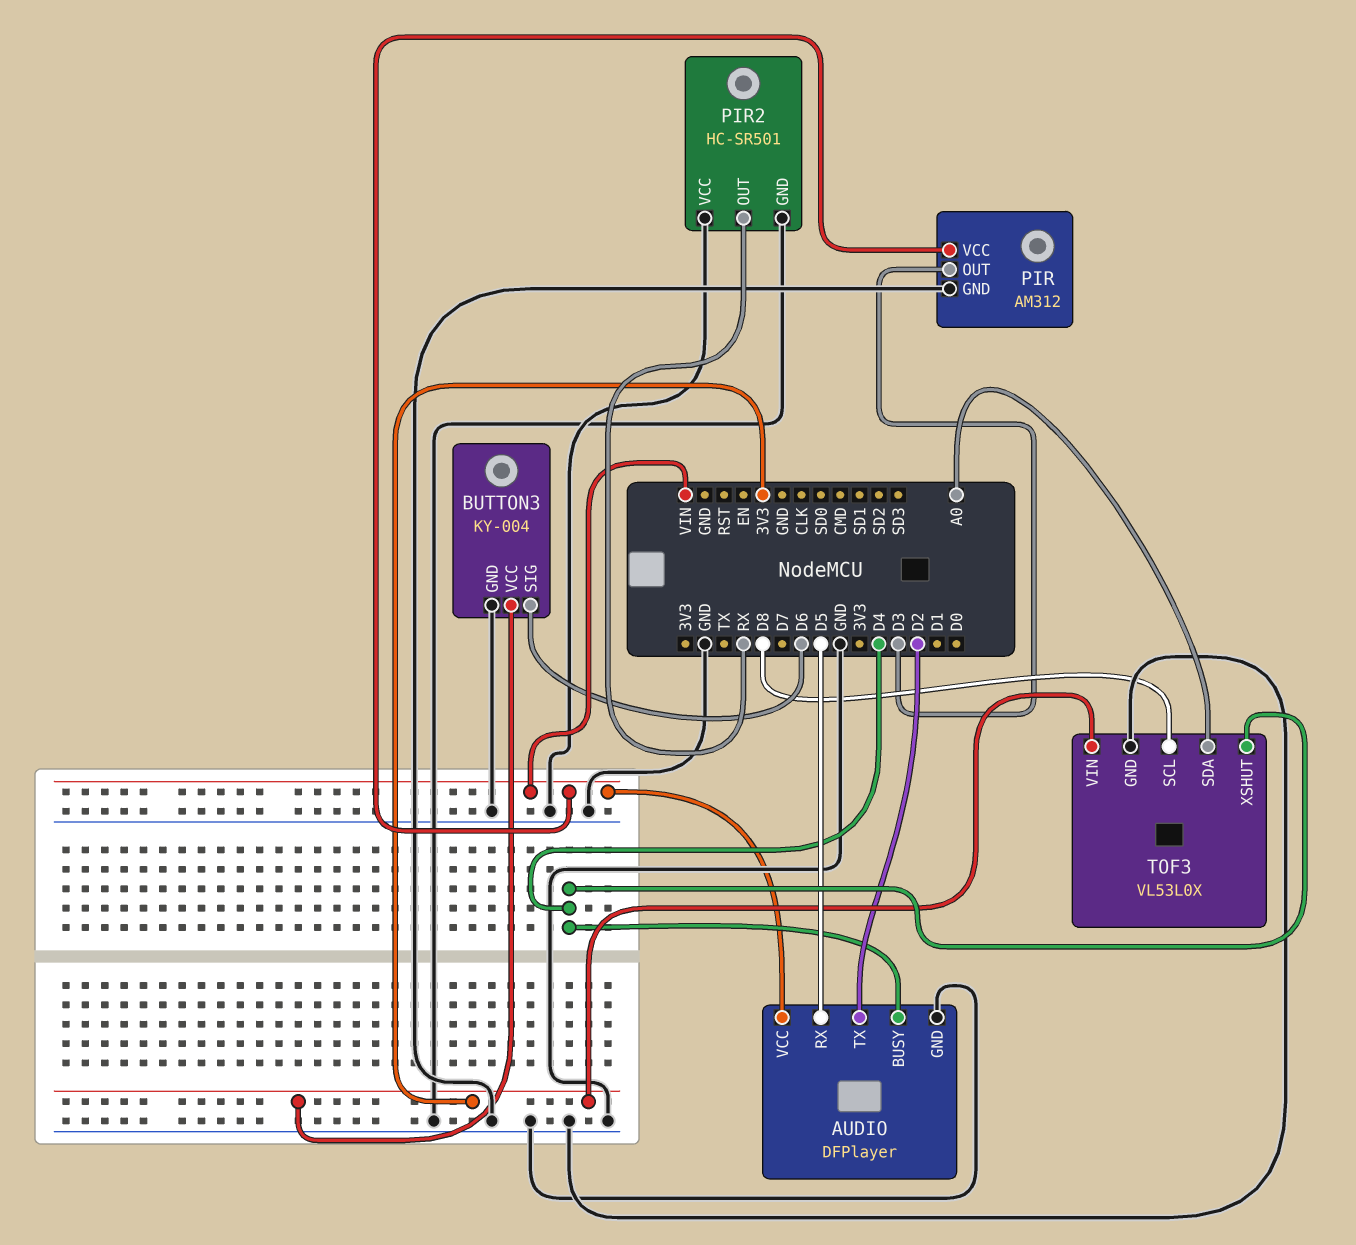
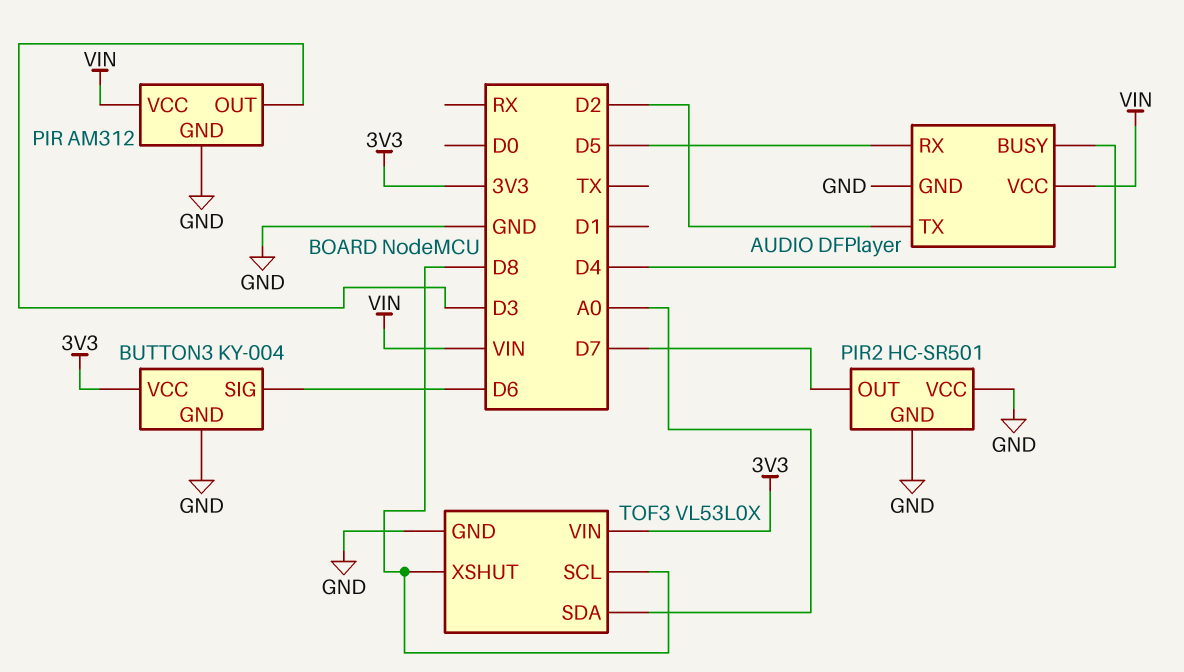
PIR2 pin OUT: RX -> D7
TOF3 pin XSHUT: D4 -> D8

